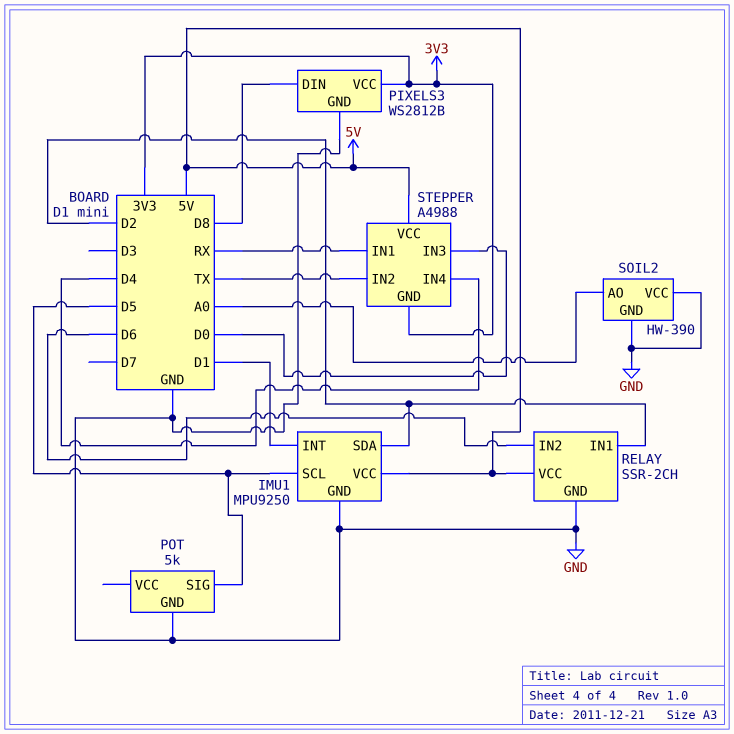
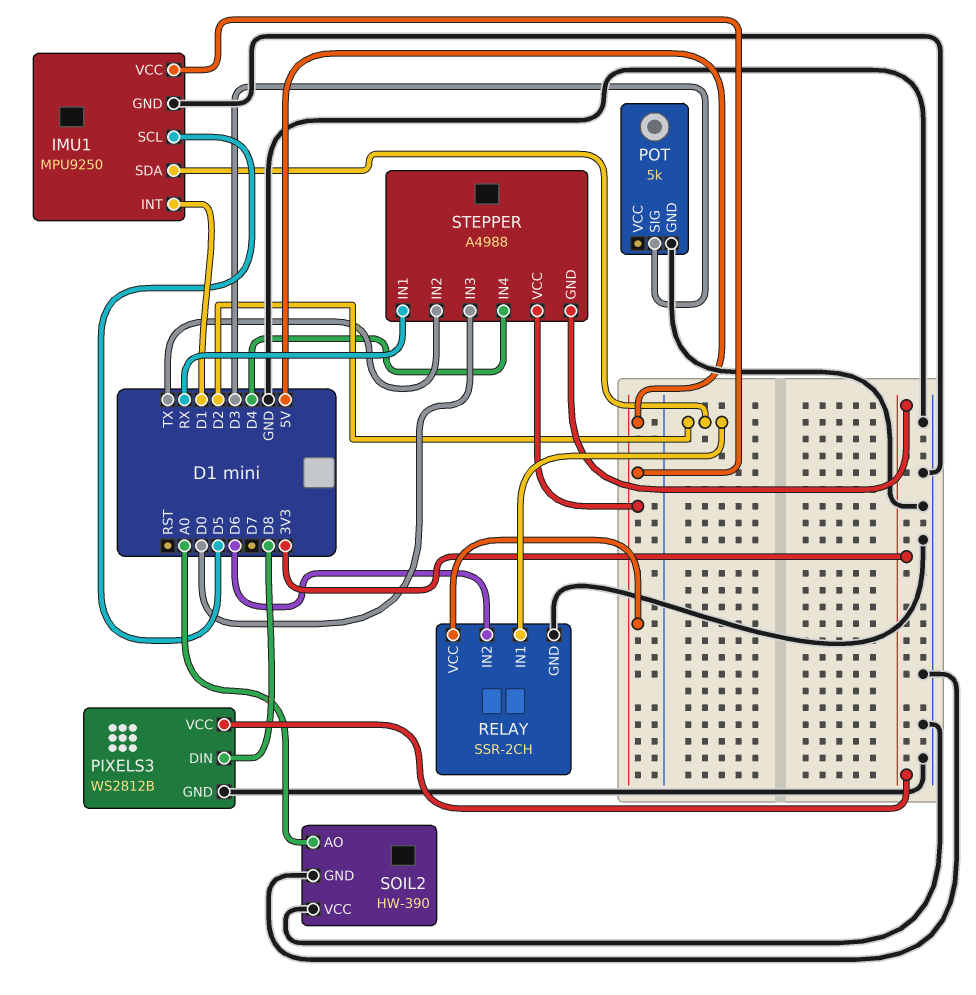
POT pin SIG: D5 -> D3

